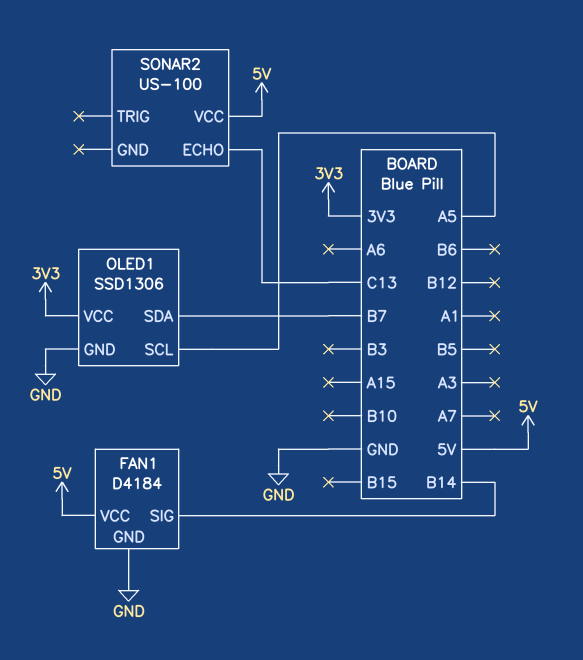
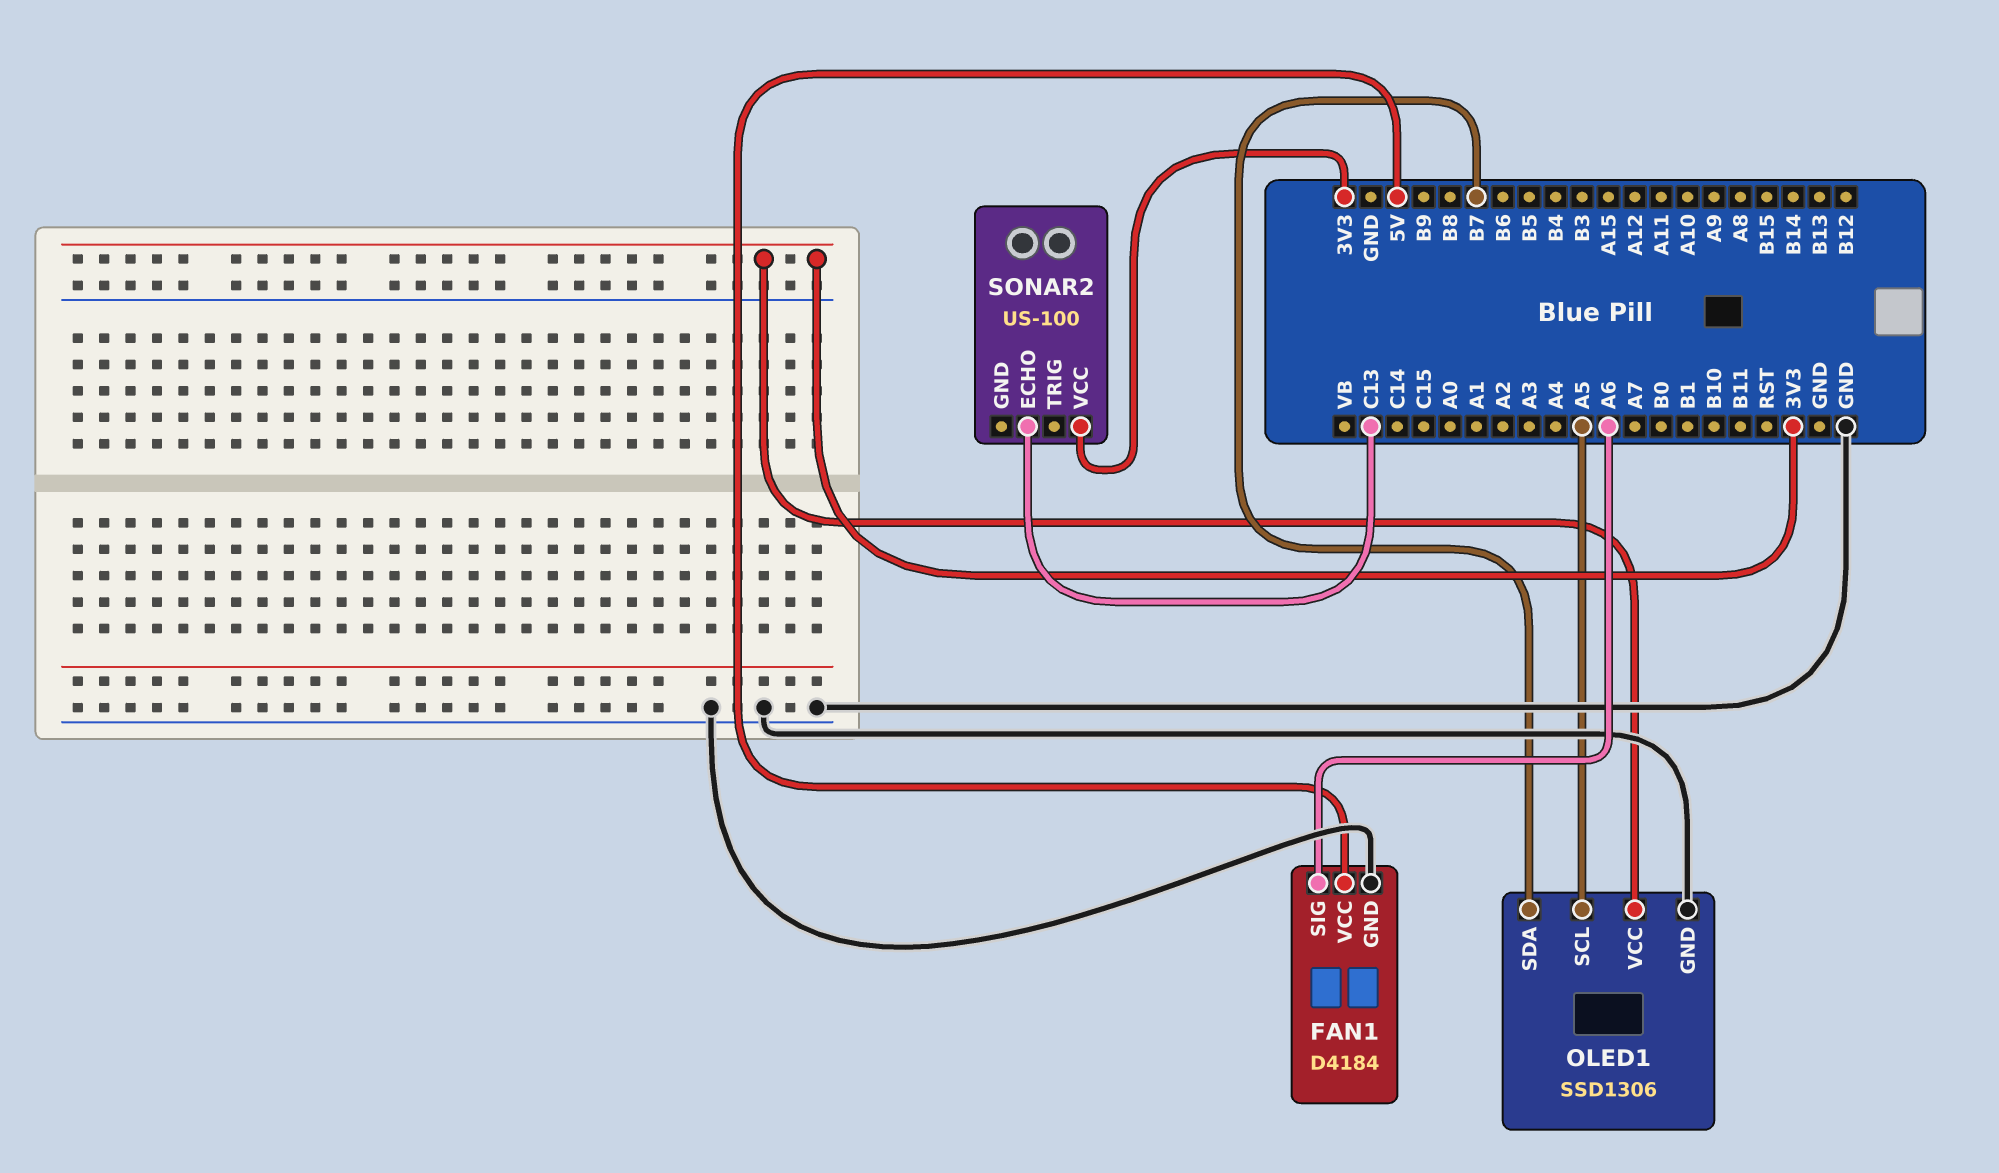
FAN1 pin SIG: B14 -> A6
SONAR2 pin VCC: 5V -> 3V3

